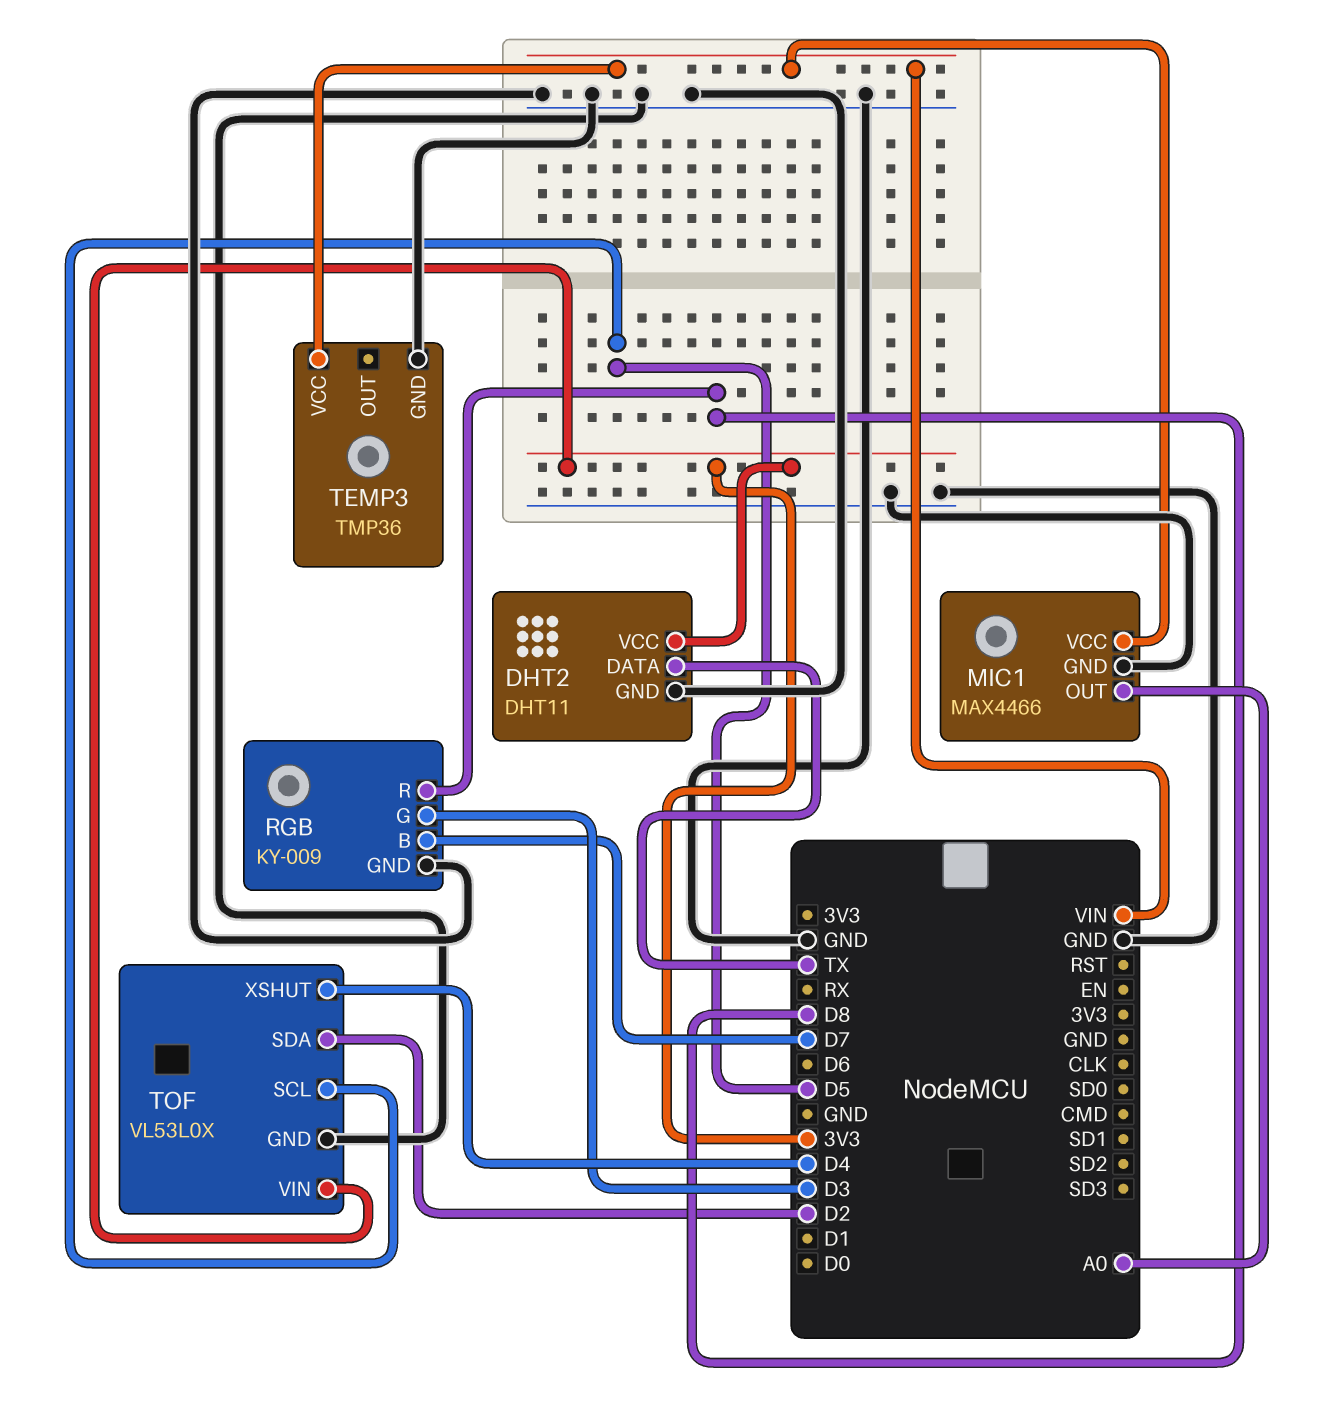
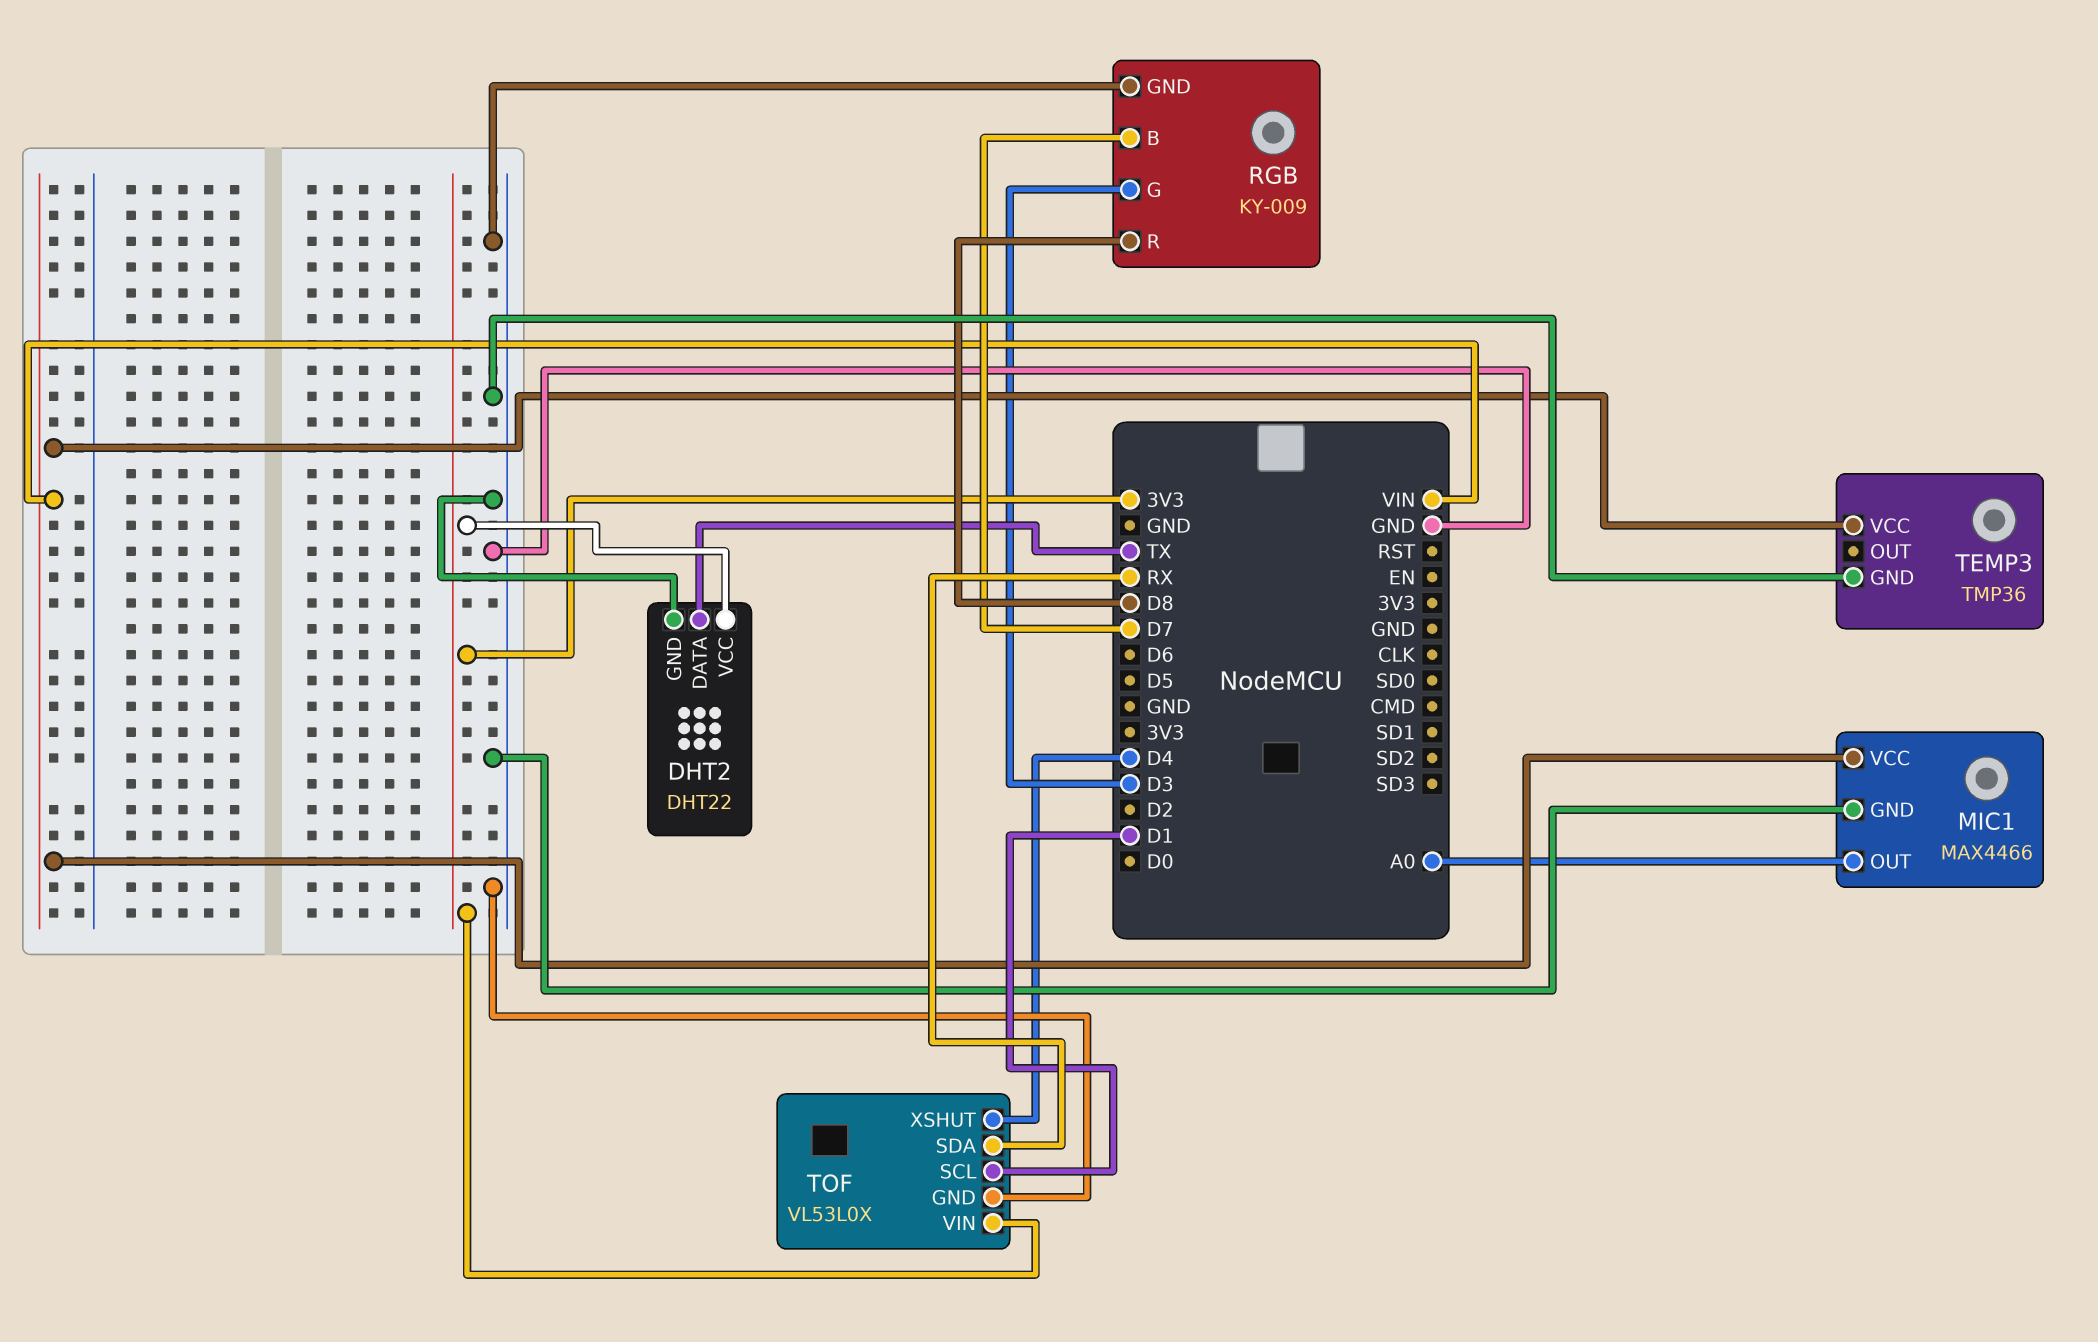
DHT2: DHT11 -> DHT22
TOF pin SCL: D5 -> D1
TOF pin SDA: D2 -> RX

